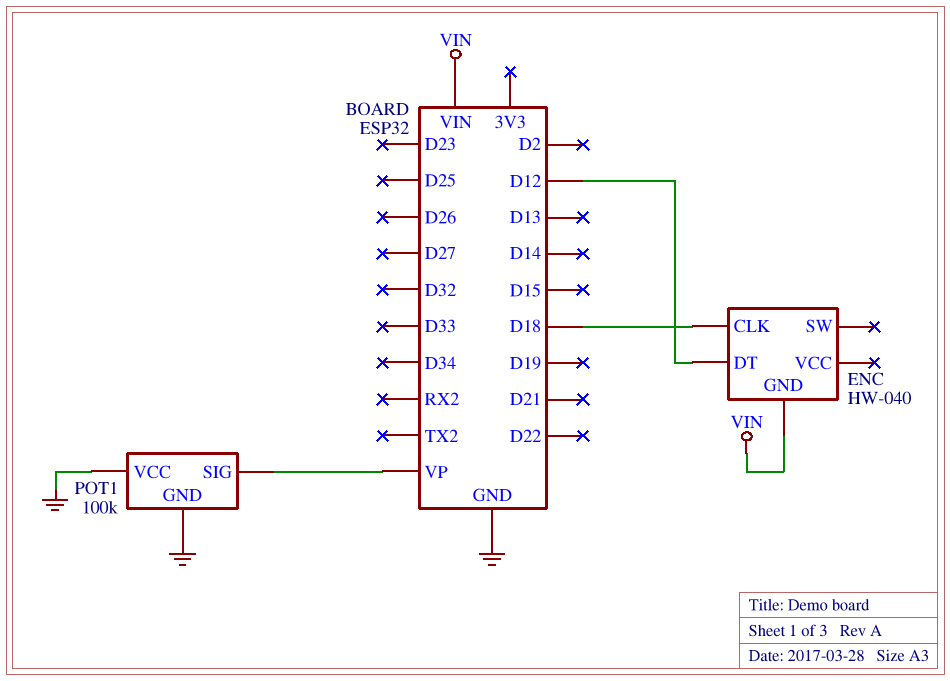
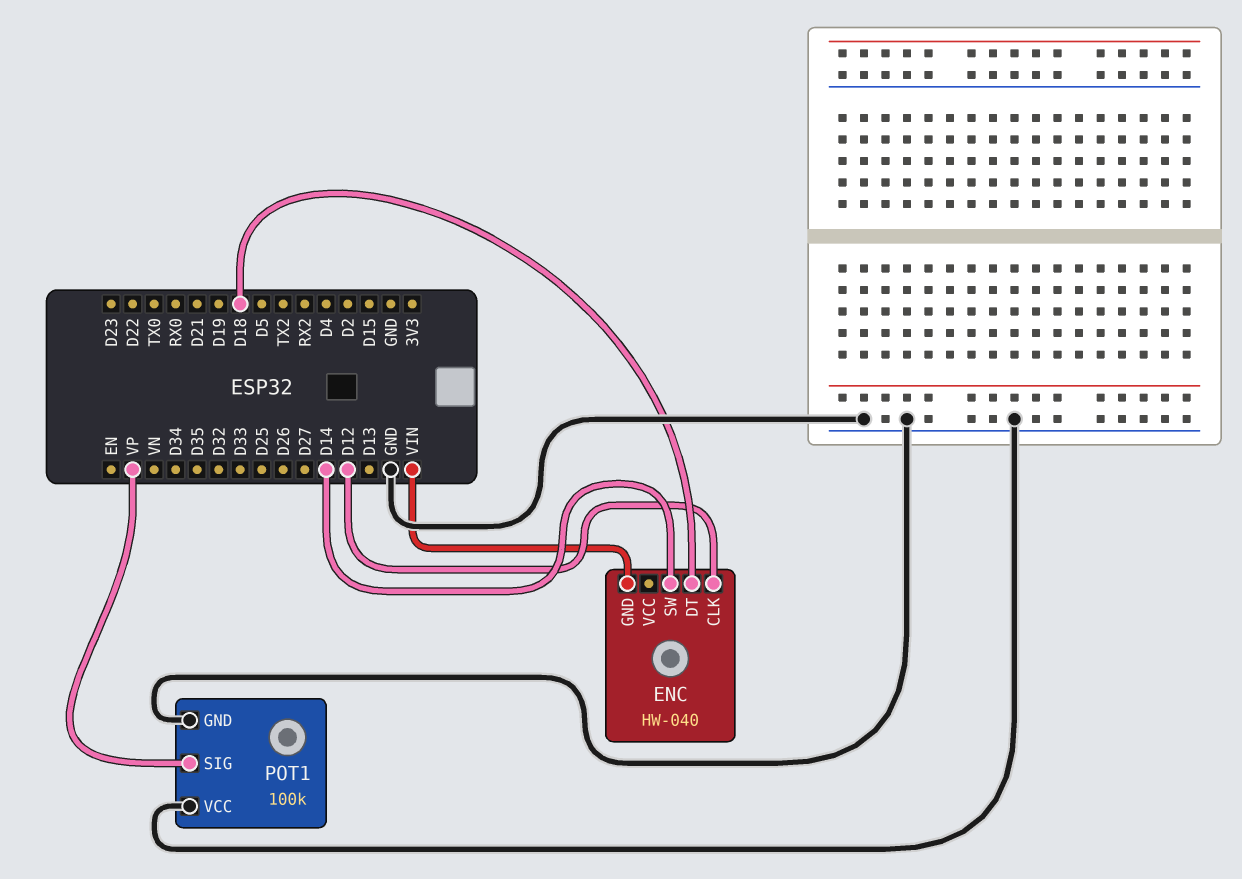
ENC pin CLK: D18 -> D12
ENC pin DT: D12 -> D18
ENC pin SW: none -> D14

